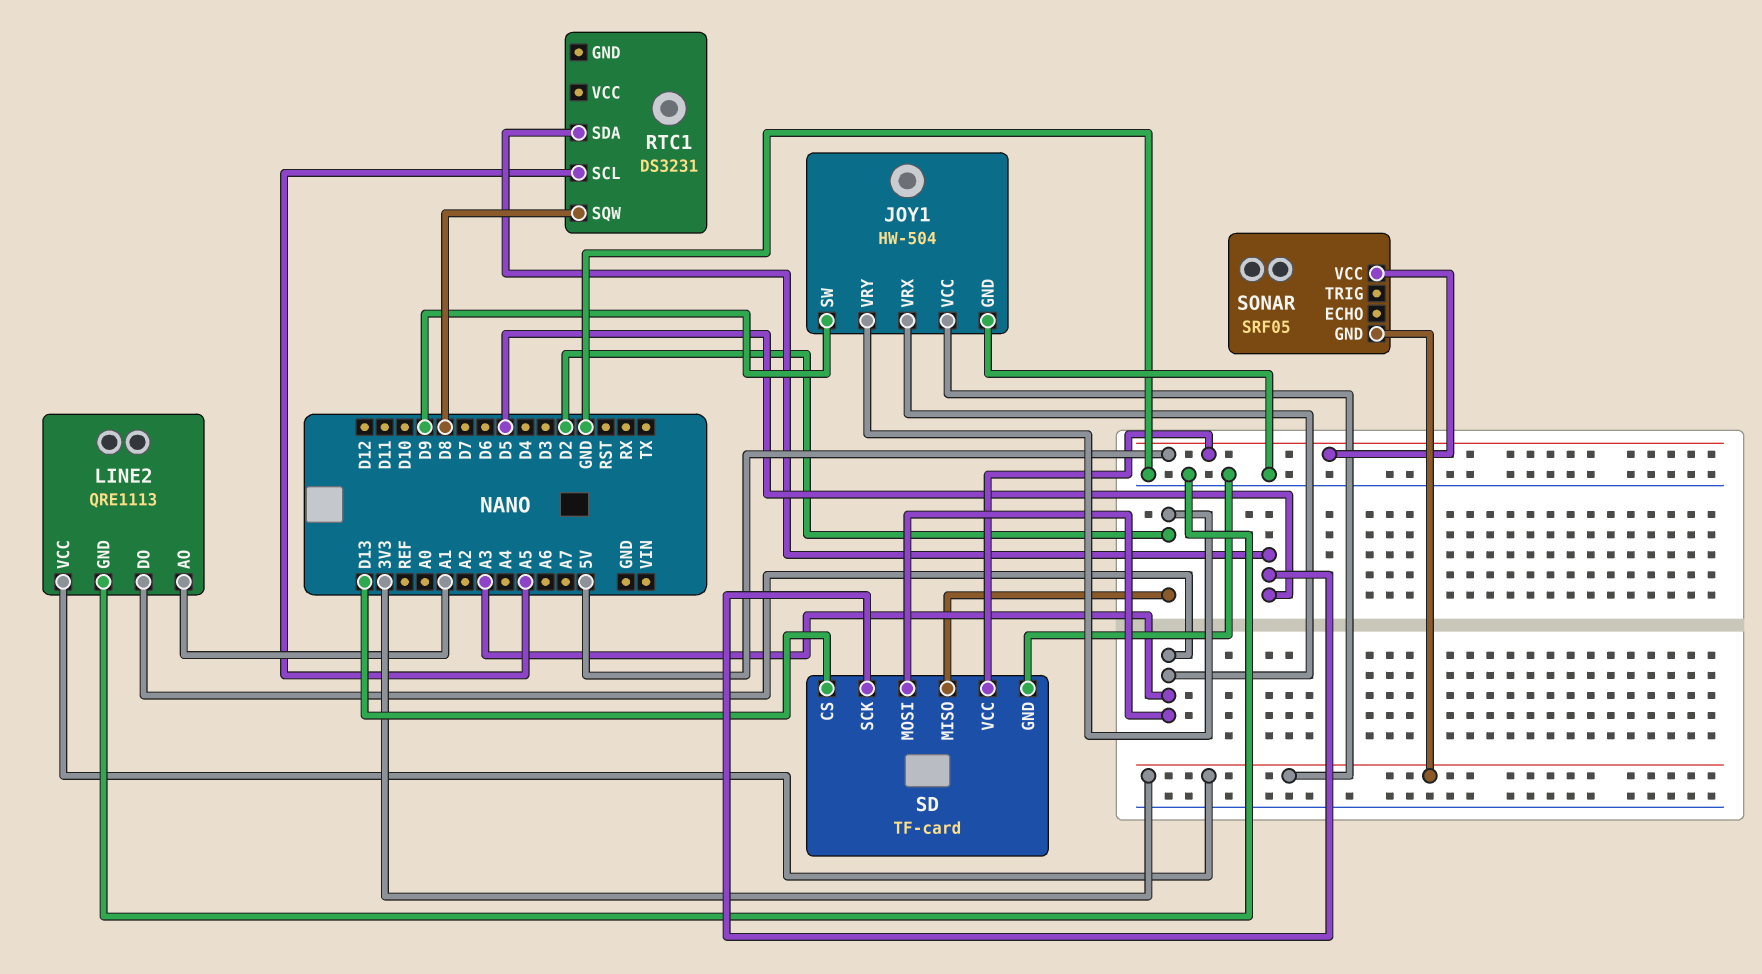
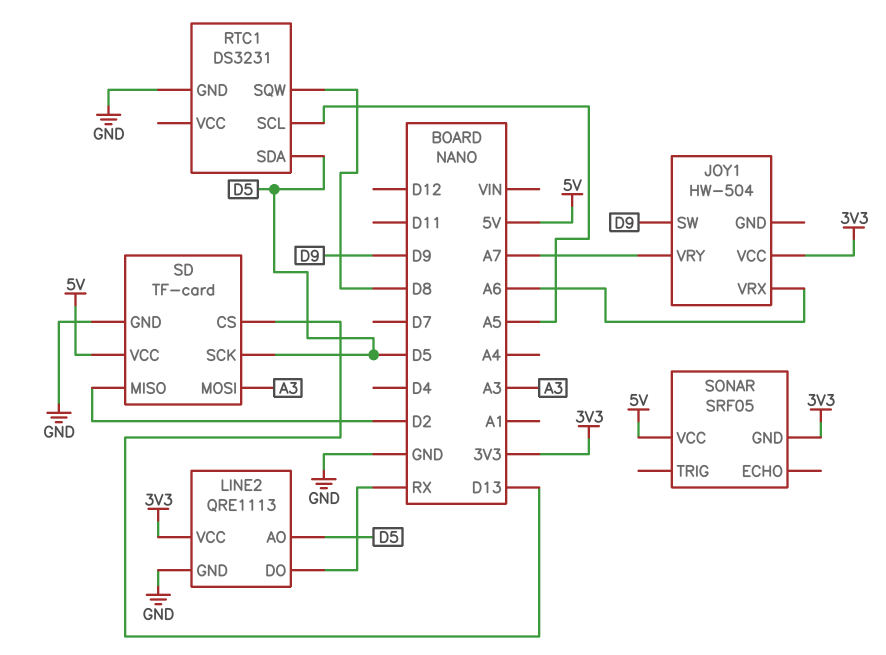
JOY1 pin GND: GND -> none
JOY1 pin VRX: A3 -> A6
JOY1 pin VRY: D2 -> A7
LINE2 pin AO: A1 -> D5
LINE2 pin DO: A3 -> RX
RTC1 pin GND: none -> GND

